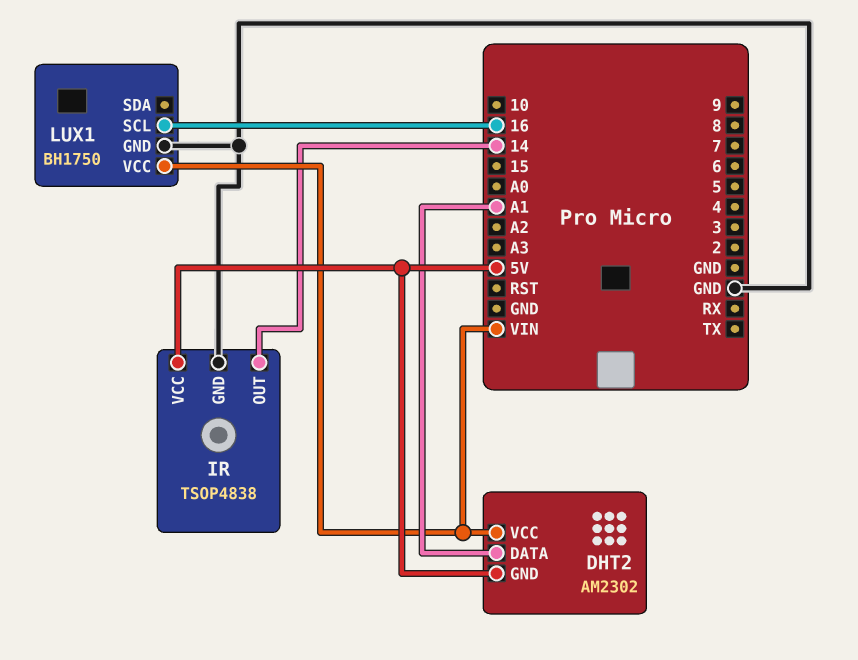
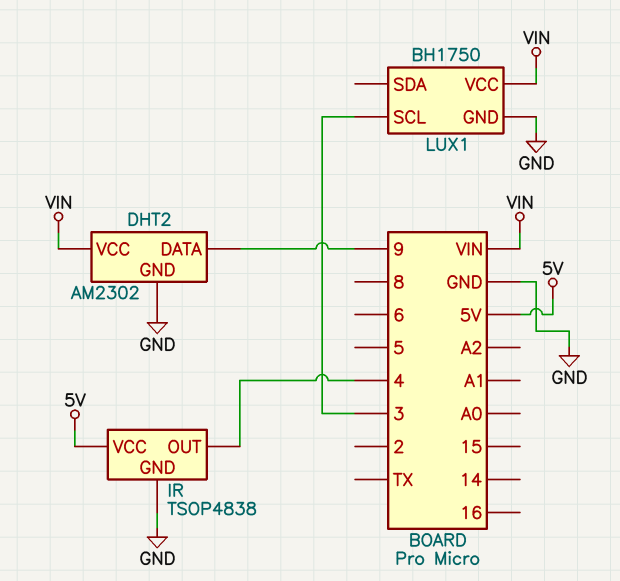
DHT2 pin DATA: A1 -> 9
DHT2 pin GND: 5V -> GND
IR pin OUT: 14 -> 4
LUX1 pin SCL: 16 -> 3

